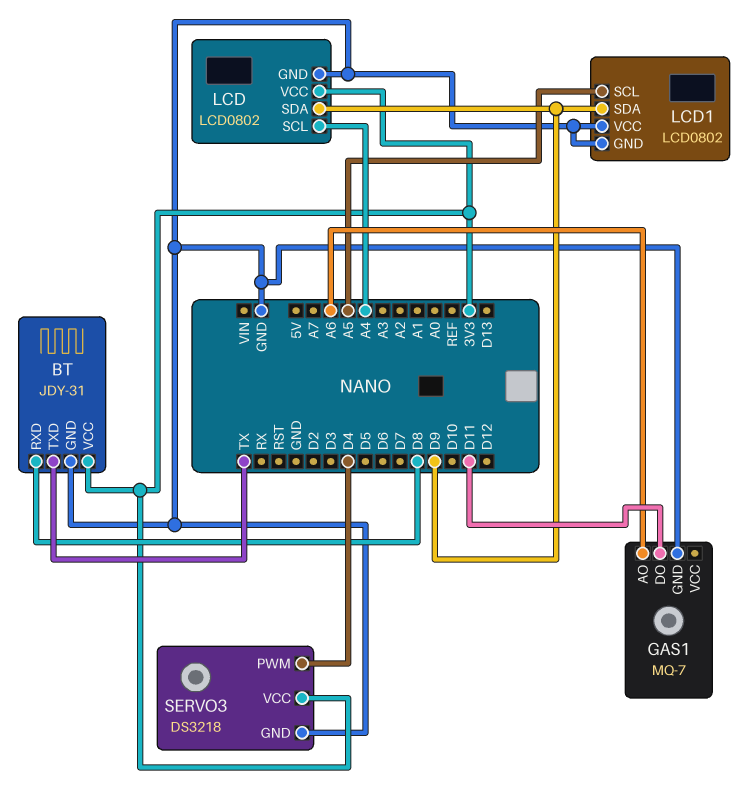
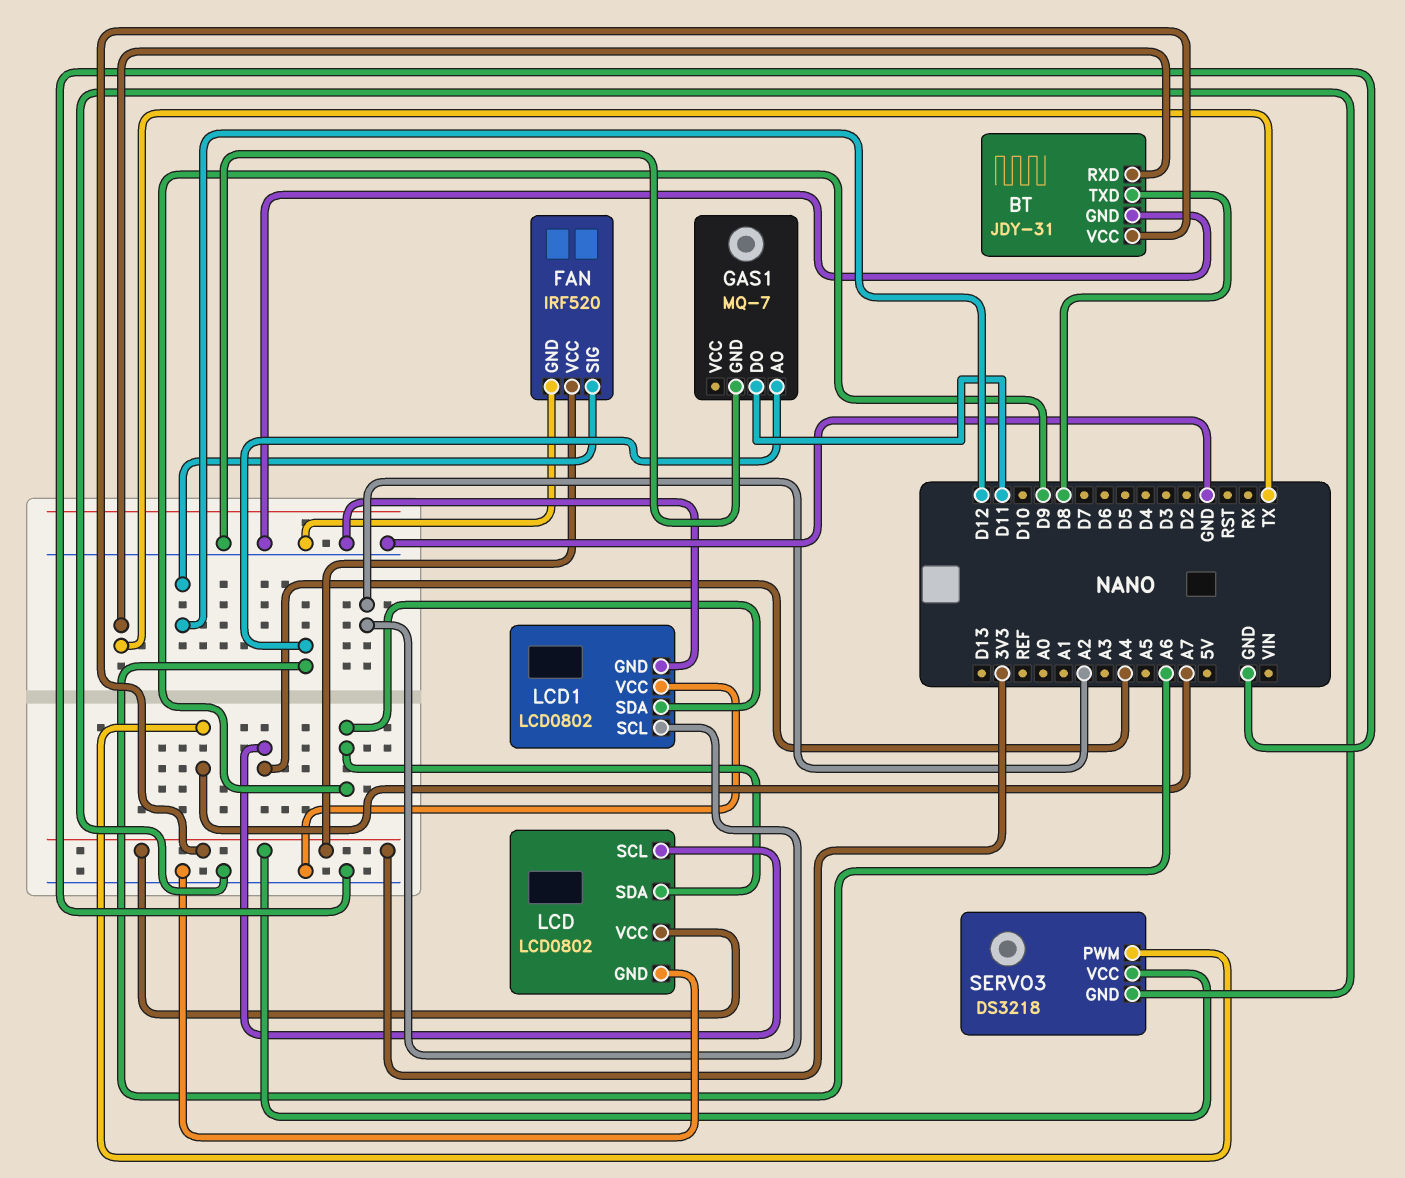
BT pin RXD: D8 -> TX
BT pin TXD: TX -> D8
FAN: none -> IRF520
FAN pin GND: none -> GND
FAN pin SIG: none -> D12
FAN pin VCC: none -> 3V3
LCD1 pin SCL: A5 -> A2
SERVO3 pin PWM: D4 -> A7

